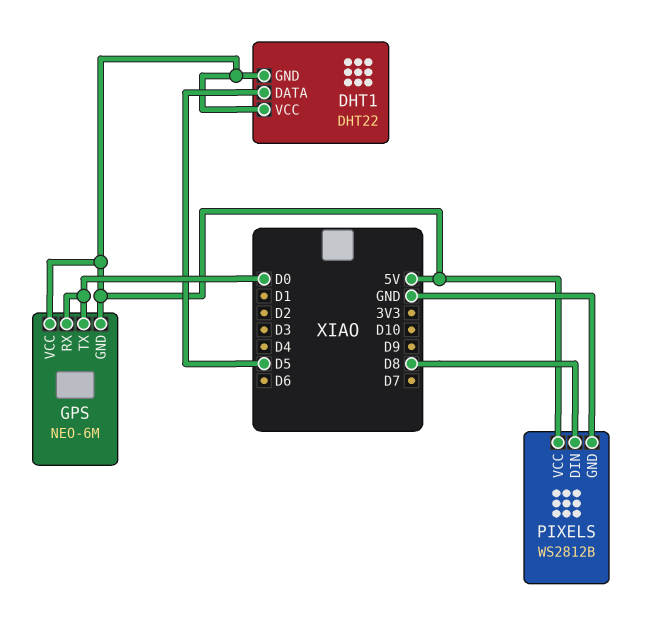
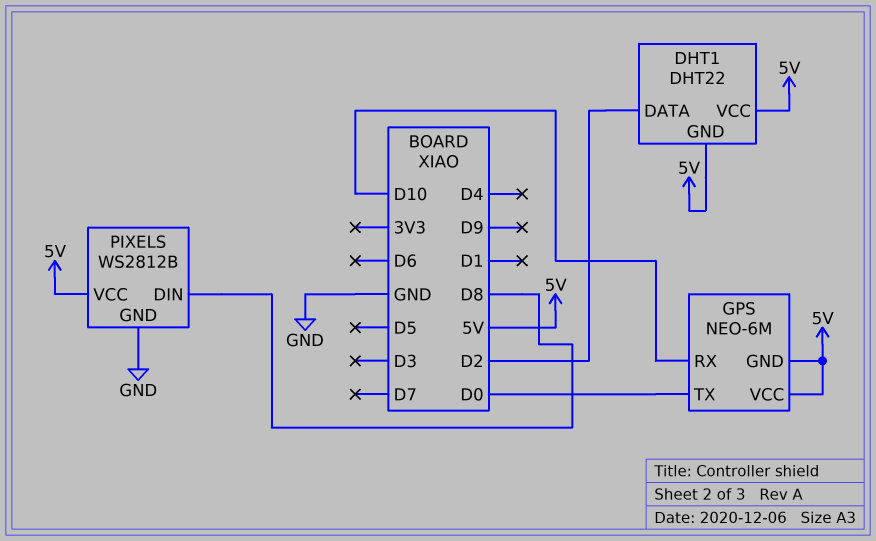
DHT1 pin DATA: D5 -> D2
GPS pin RX: D0 -> D10

